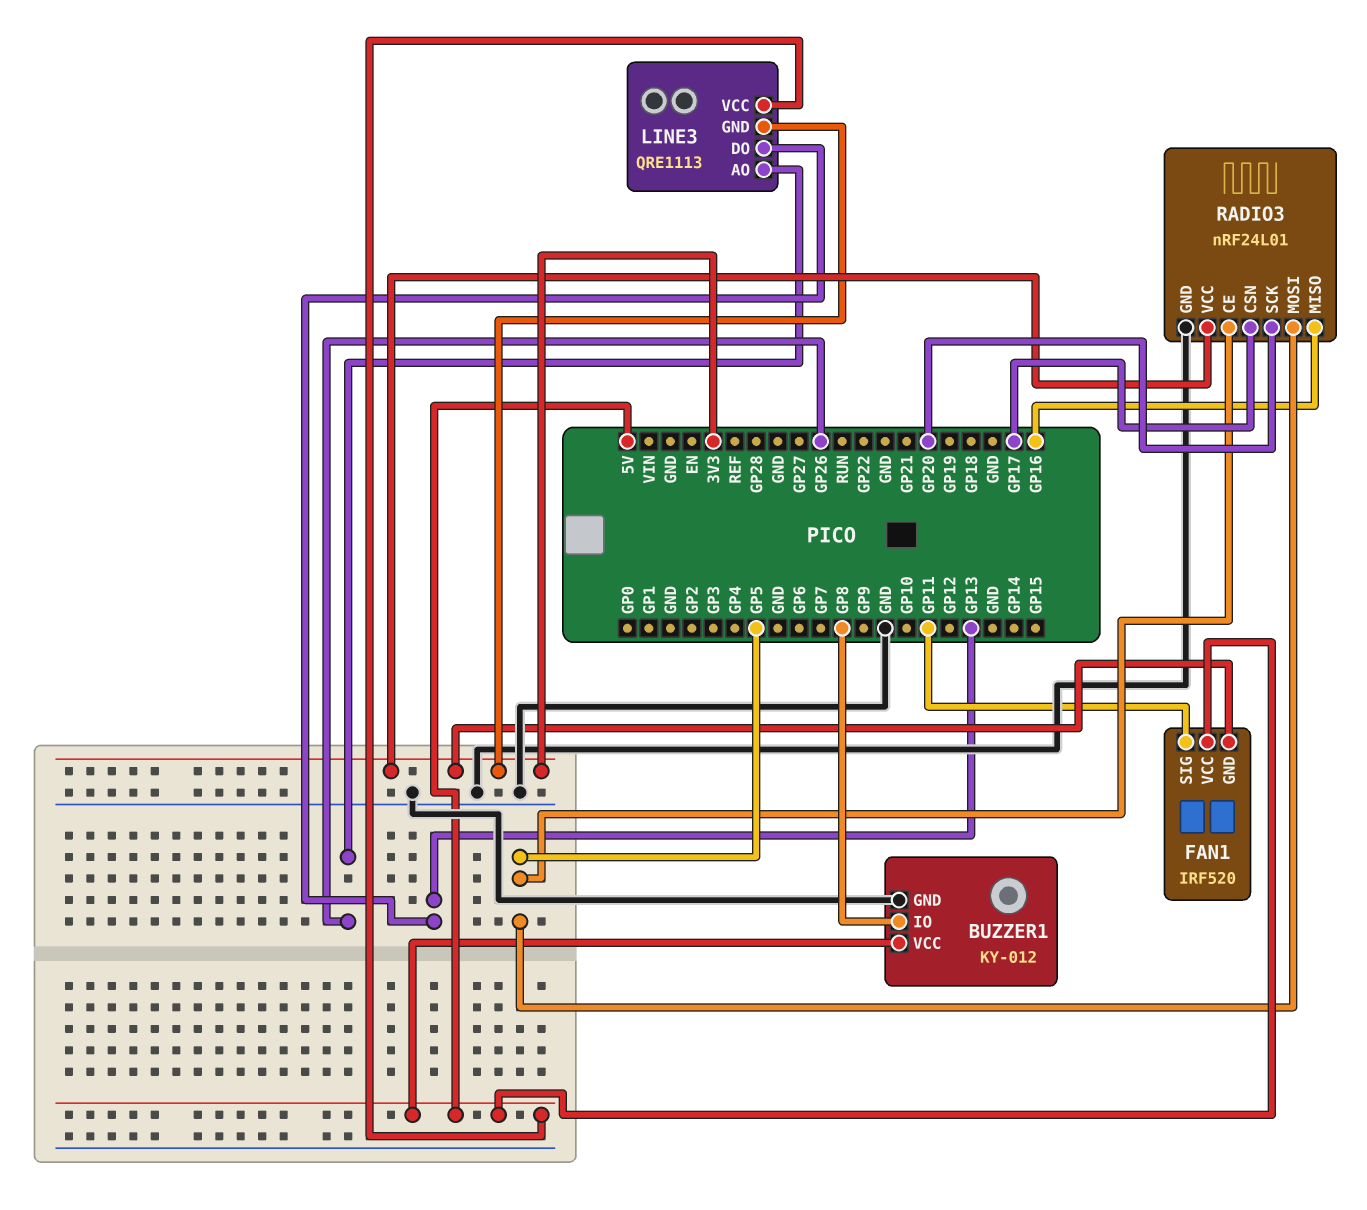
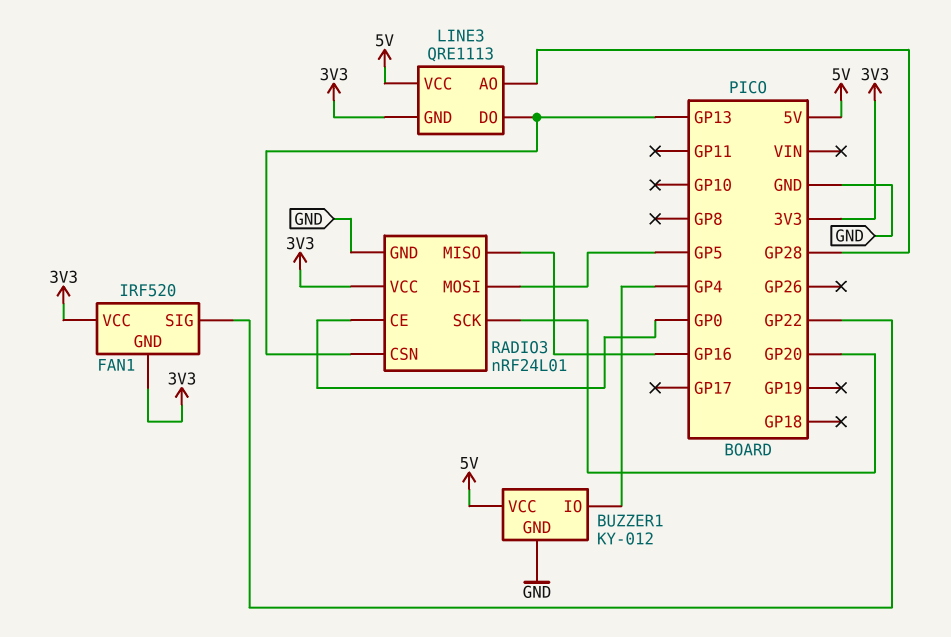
BUZZER1 pin IO: GP8 -> GP4
FAN1 pin SIG: GP11 -> GP22
FAN1 pin VCC: 5V -> 3V3
LINE3 pin AO: GP26 -> GP28
RADIO3 pin CE: GP5 -> GP0
RADIO3 pin CSN: GP17 -> GP13

